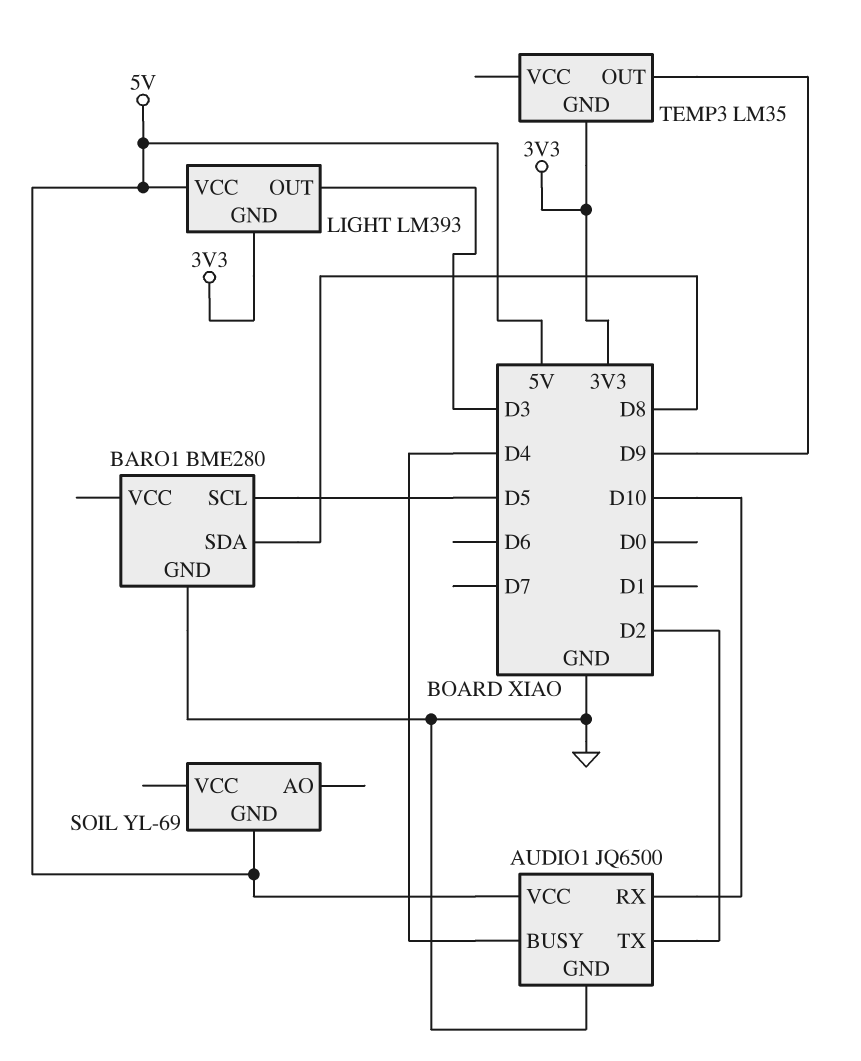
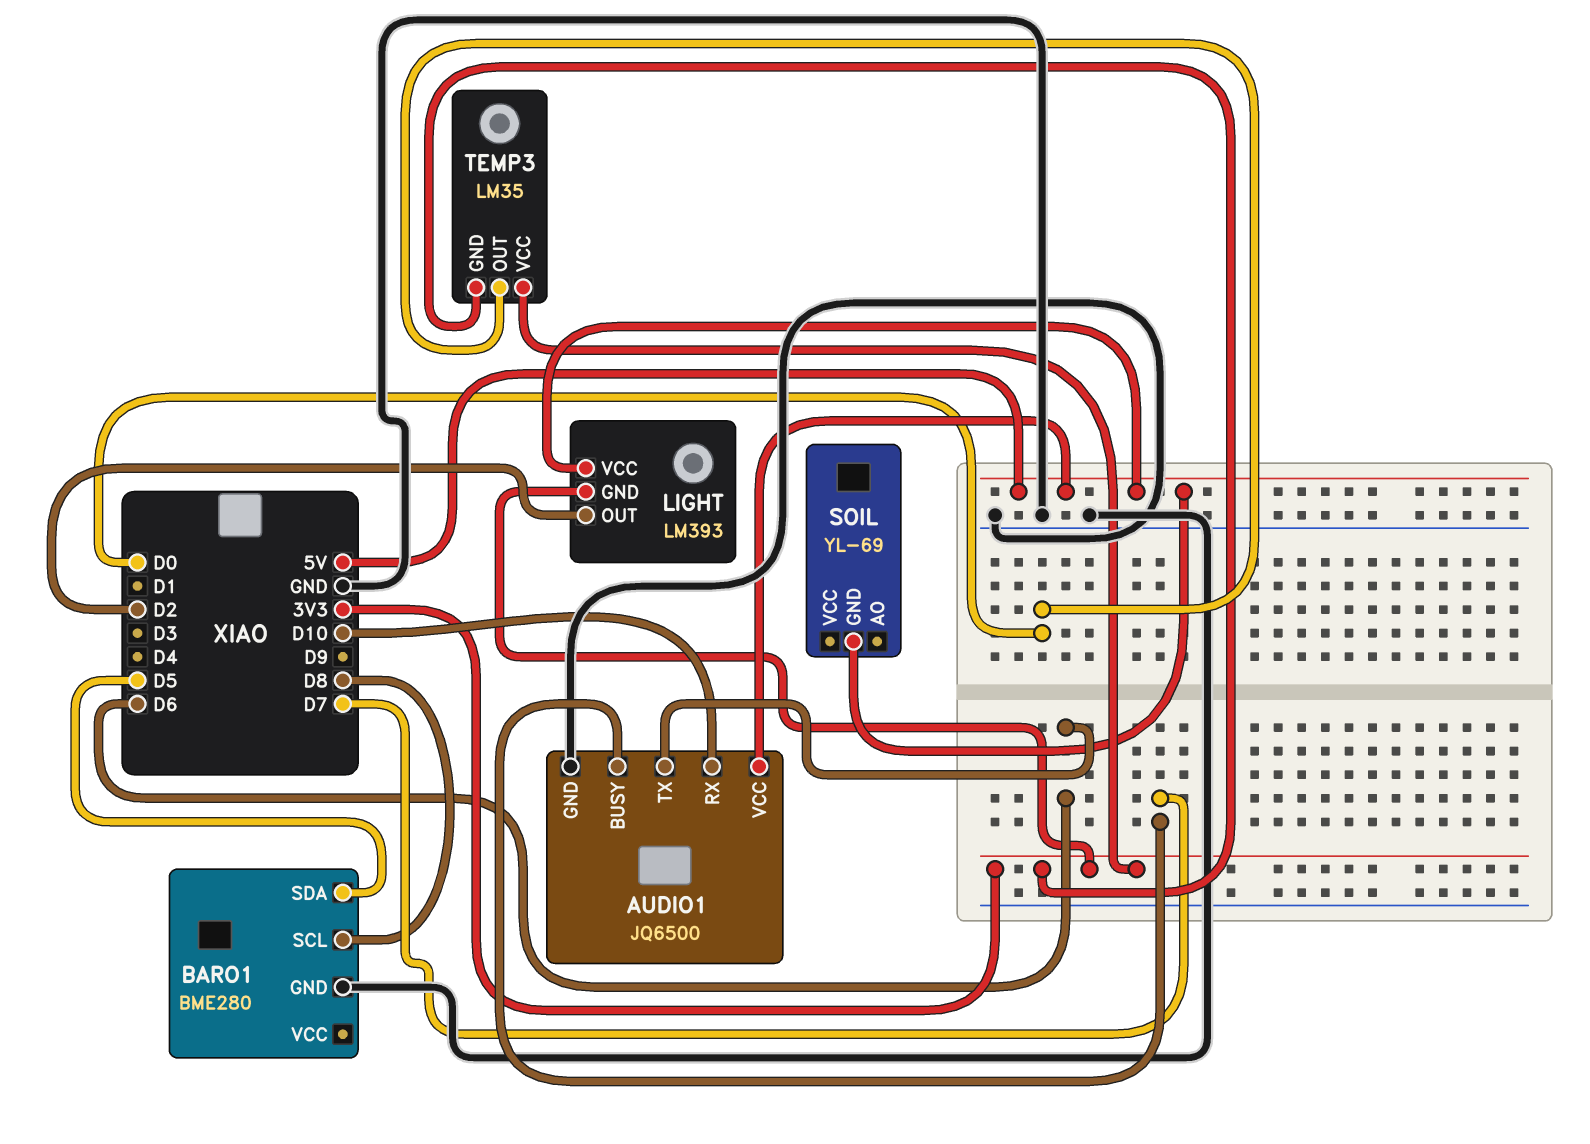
AUDIO1 pin BUSY: D4 -> D7
AUDIO1 pin TX: D2 -> D6
BARO1 pin SCL: D5 -> D8
BARO1 pin SDA: D8 -> D5
LIGHT pin OUT: D3 -> D2
TEMP3 pin OUT: D9 -> D0
TEMP3 pin VCC: none -> 3V3

